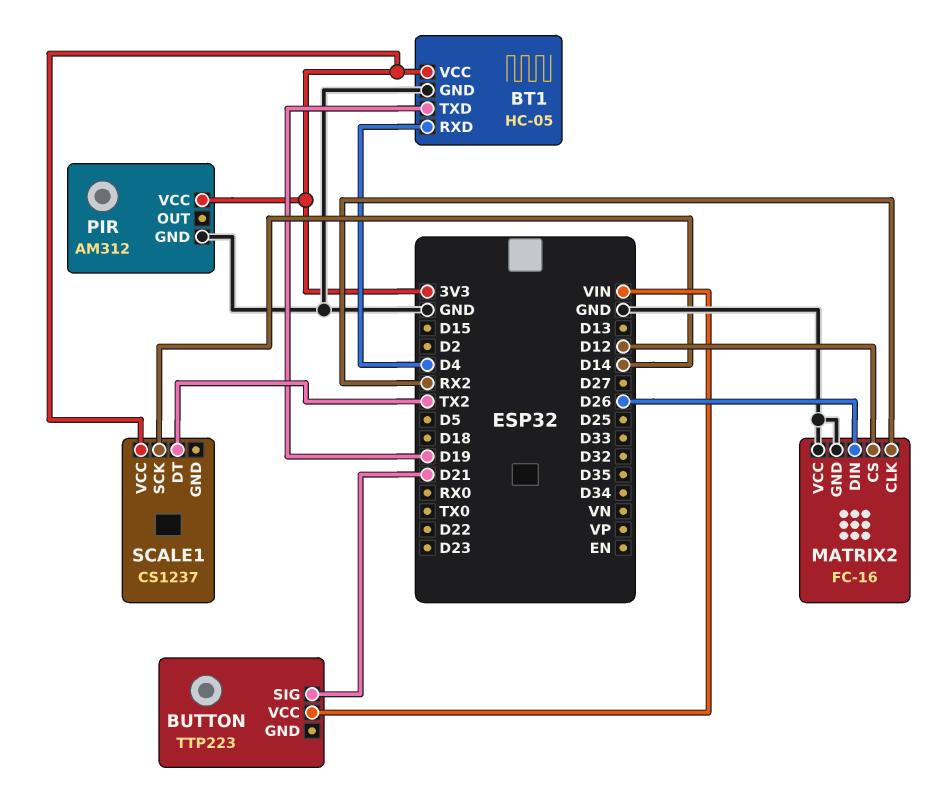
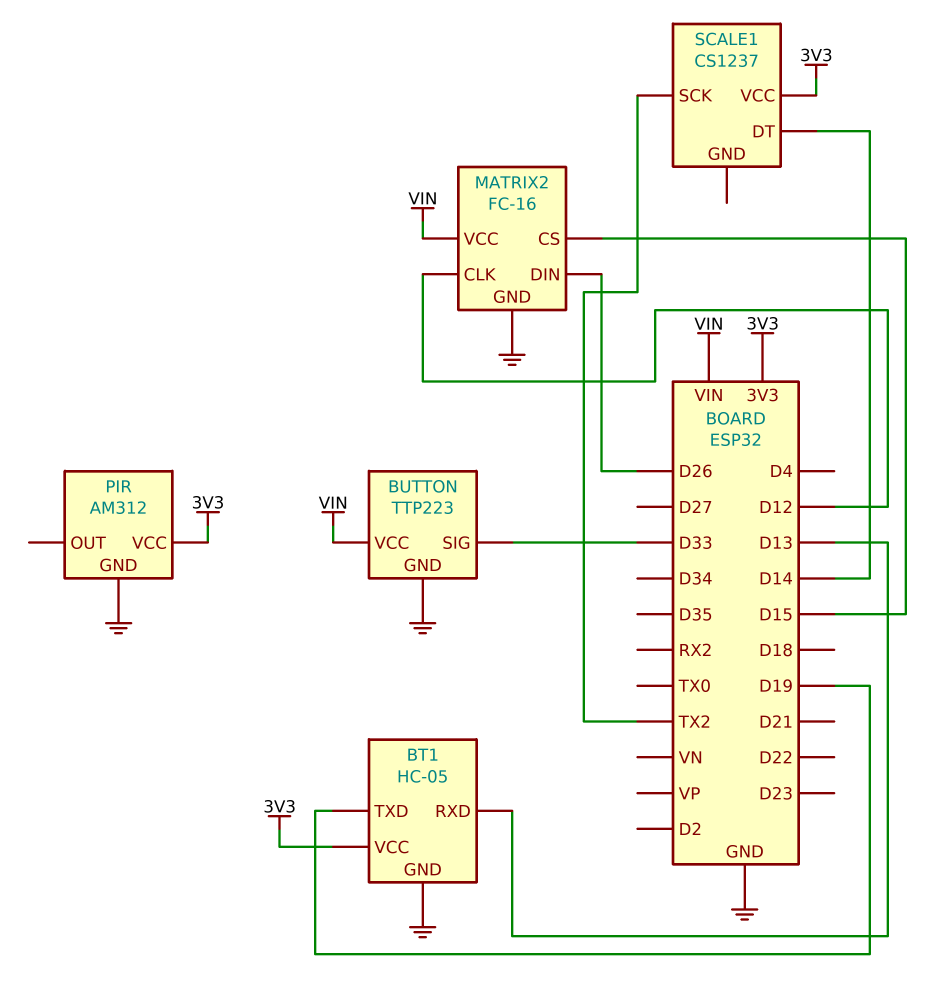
BT1 pin RXD: D4 -> D13
BUTTON pin GND: none -> GND
BUTTON pin SIG: D21 -> D33
MATRIX2 pin CLK: RX2 -> D12
MATRIX2 pin CS: D12 -> D15
MATRIX2 pin VCC: GND -> VIN
SCALE1 pin DT: TX2 -> D14
SCALE1 pin SCK: D14 -> TX2

